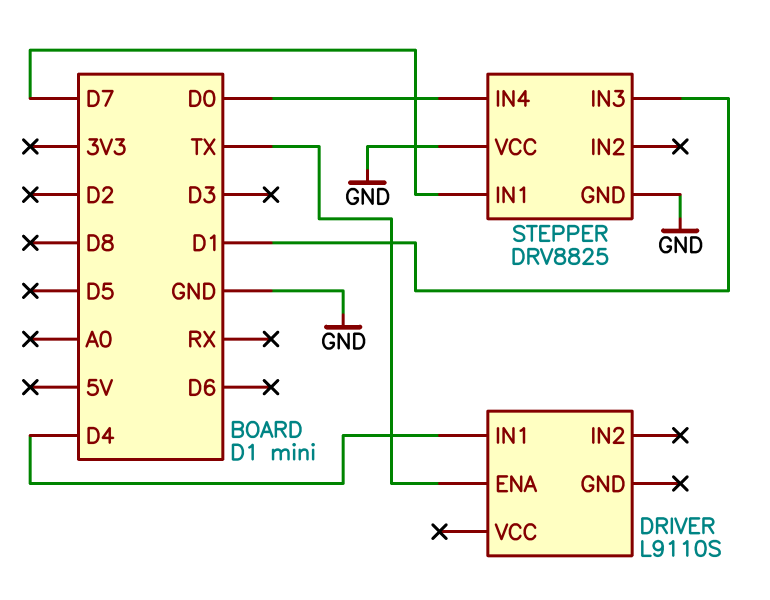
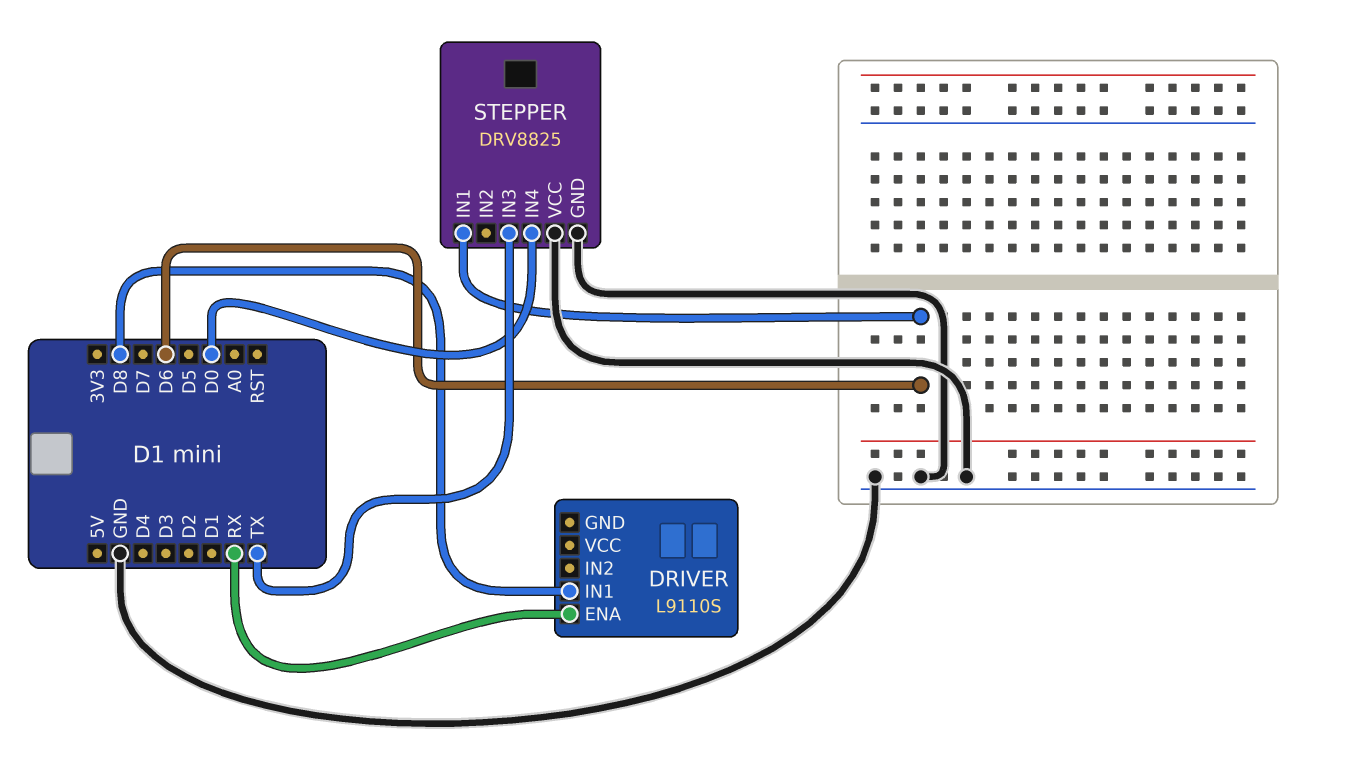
DRIVER pin ENA: TX -> RX
DRIVER pin IN1: D4 -> D8
STEPPER pin IN1: D7 -> D6
STEPPER pin IN3: D1 -> TX

